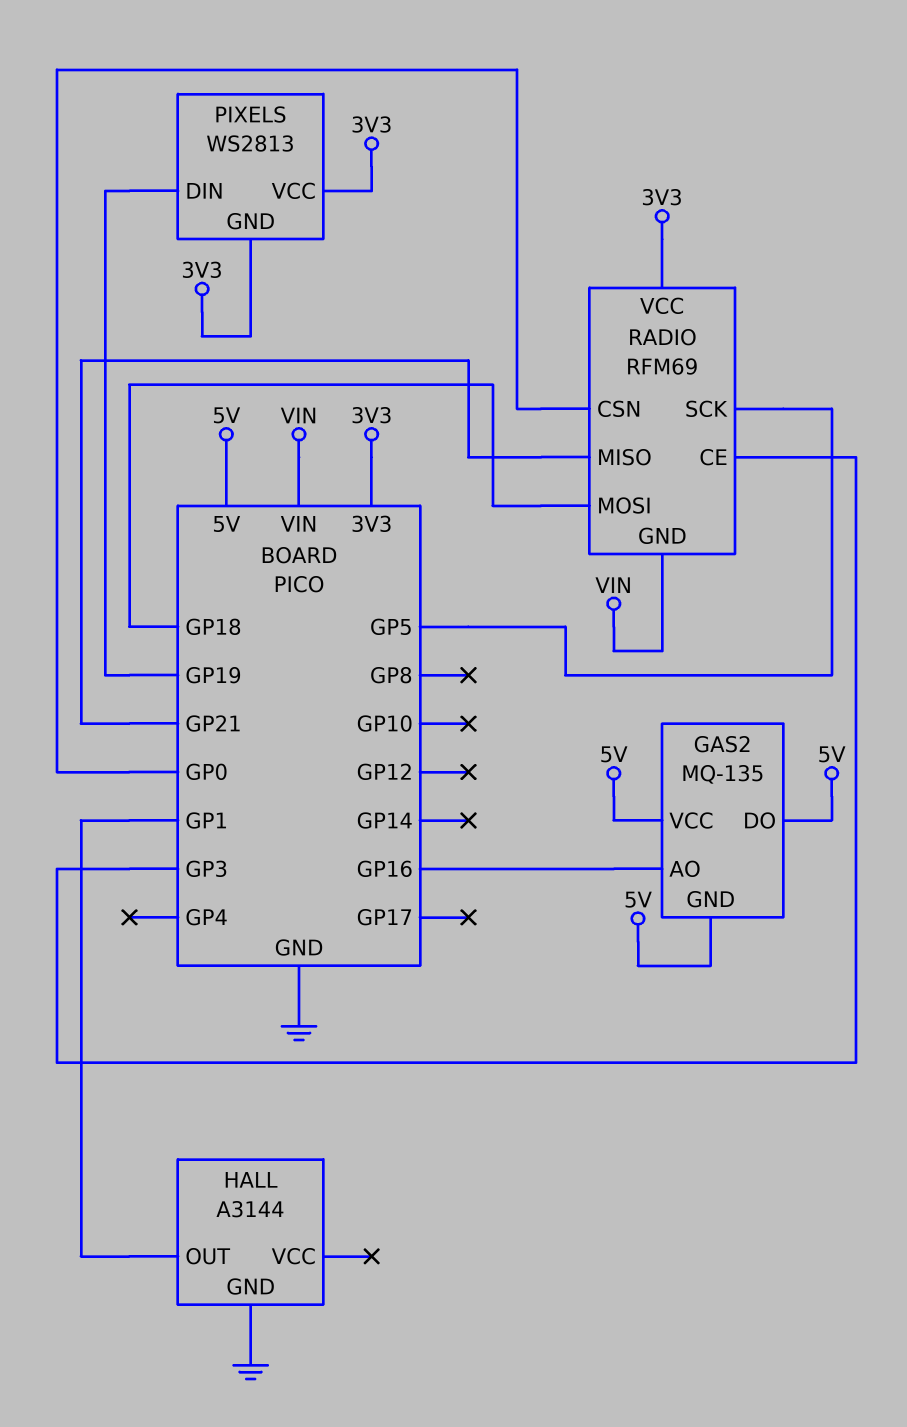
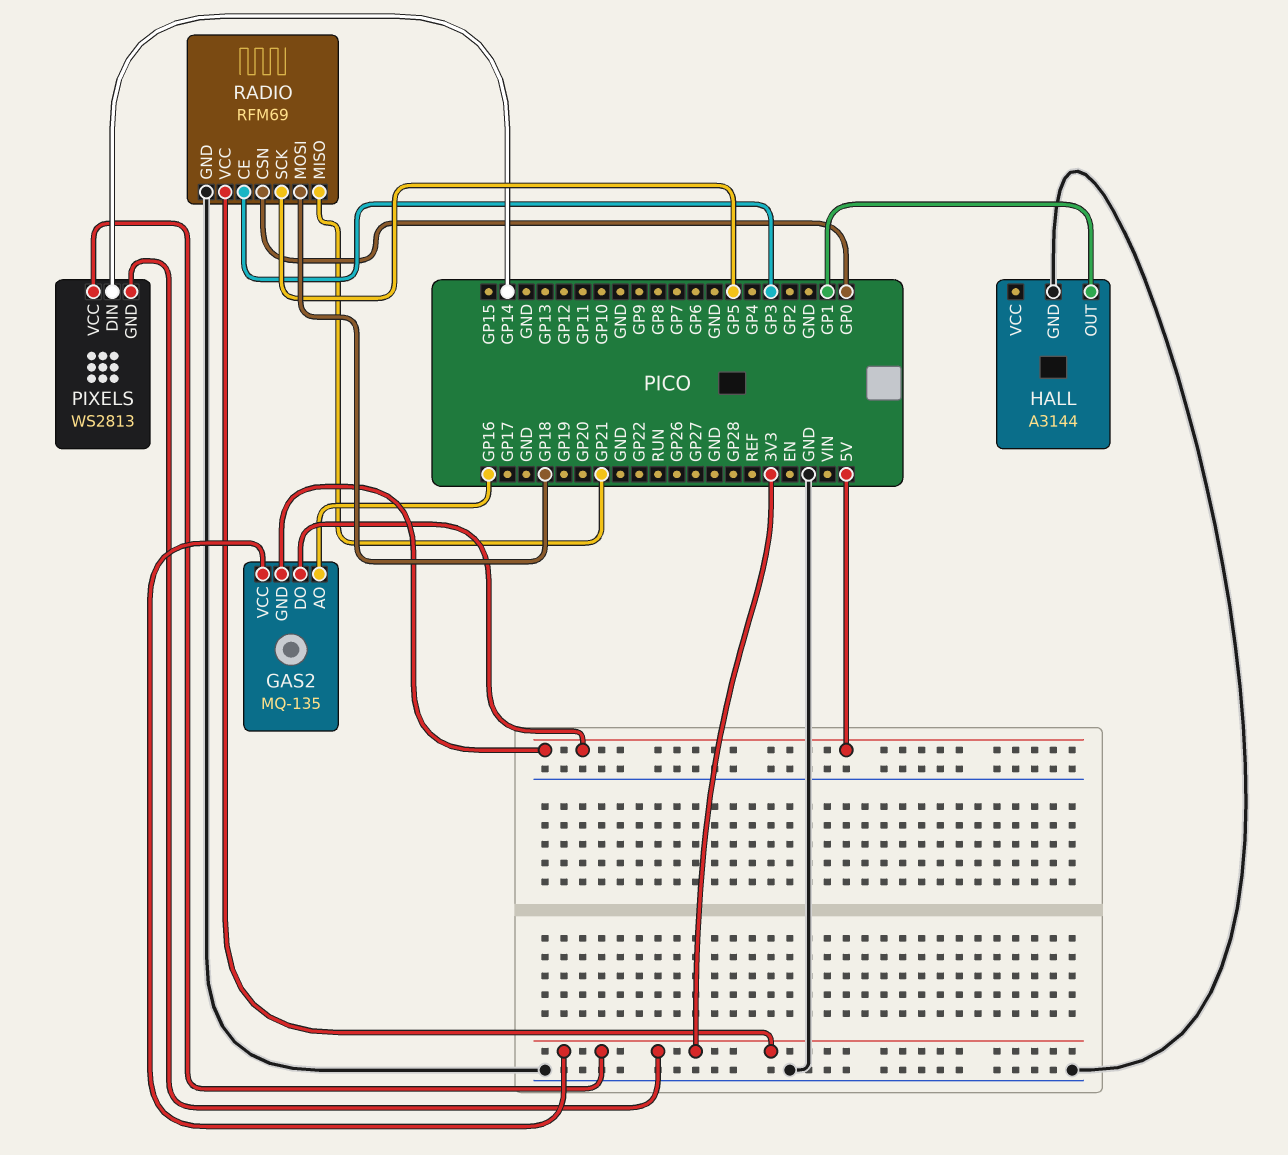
GAS2 pin VCC: 5V -> 3V3
PIXELS pin DIN: GP19 -> GP14
RADIO pin GND: VIN -> GND

